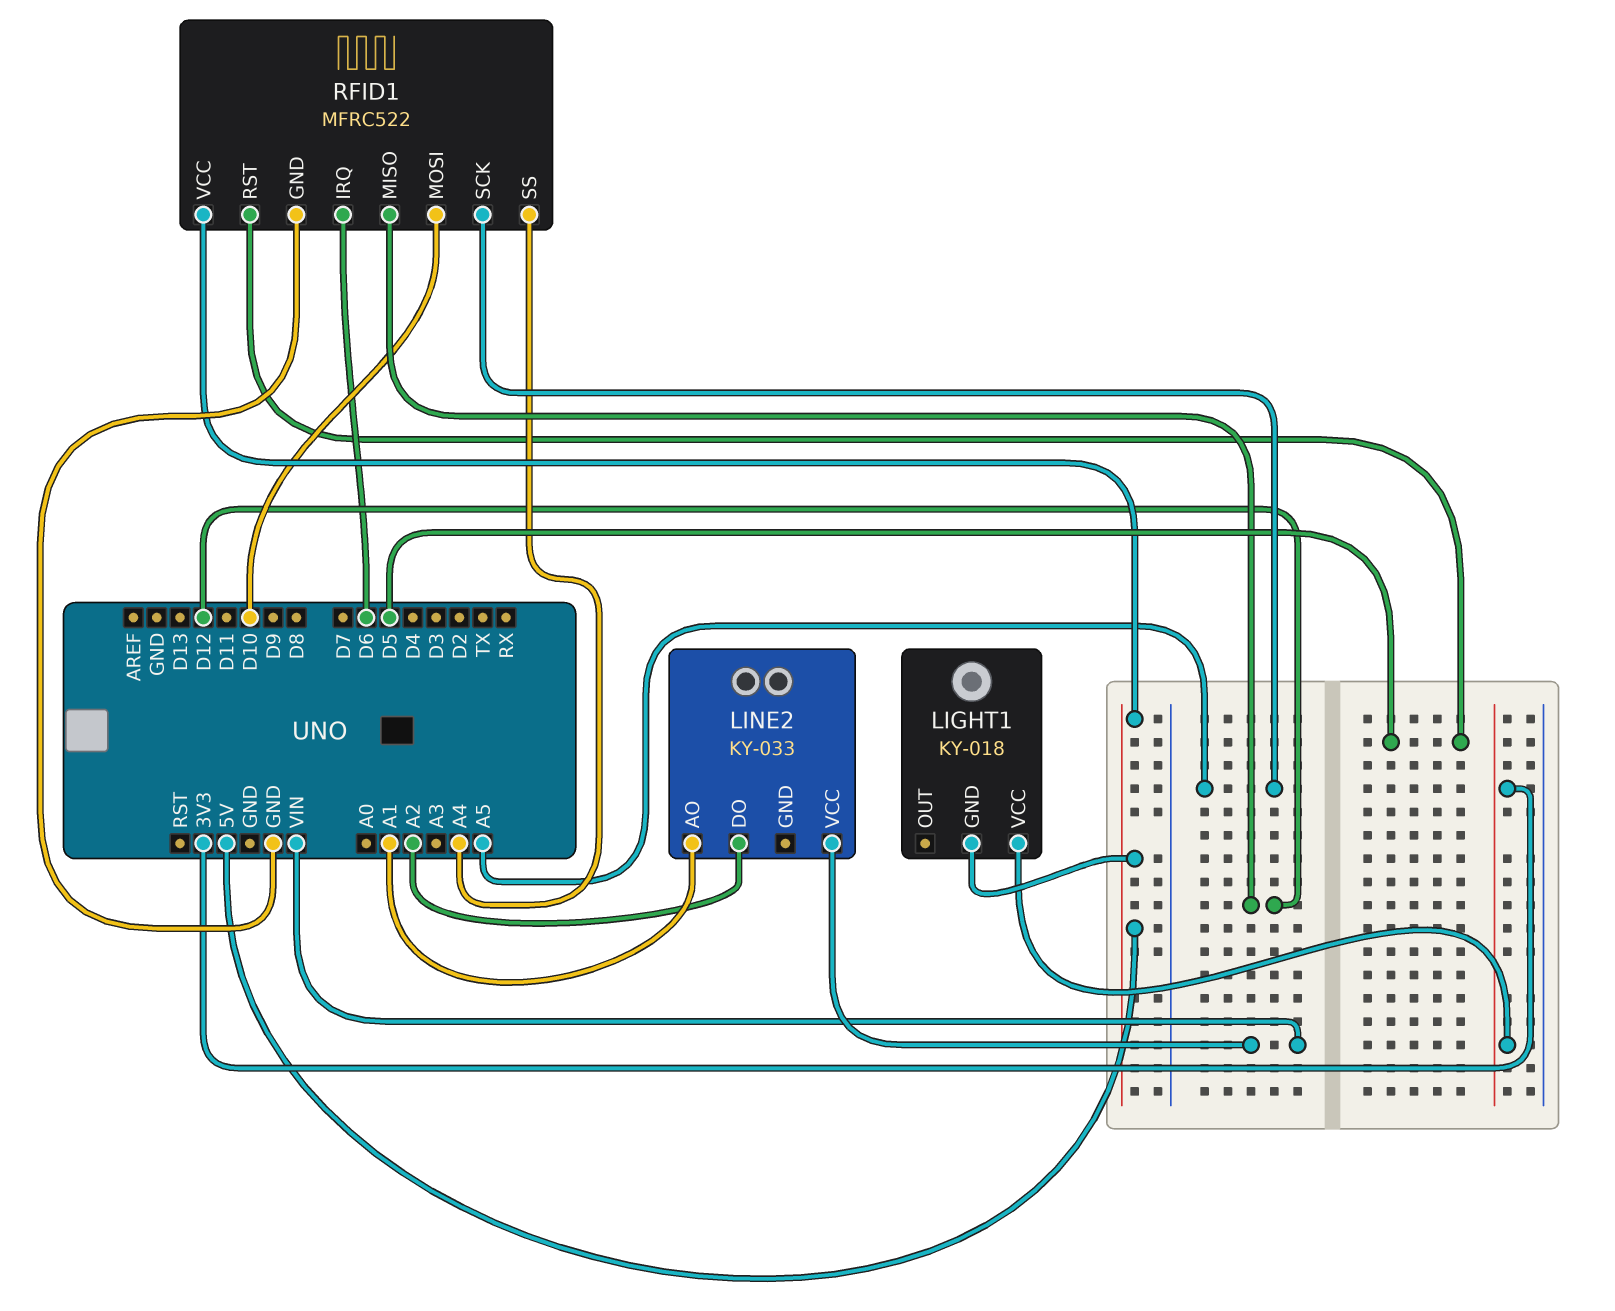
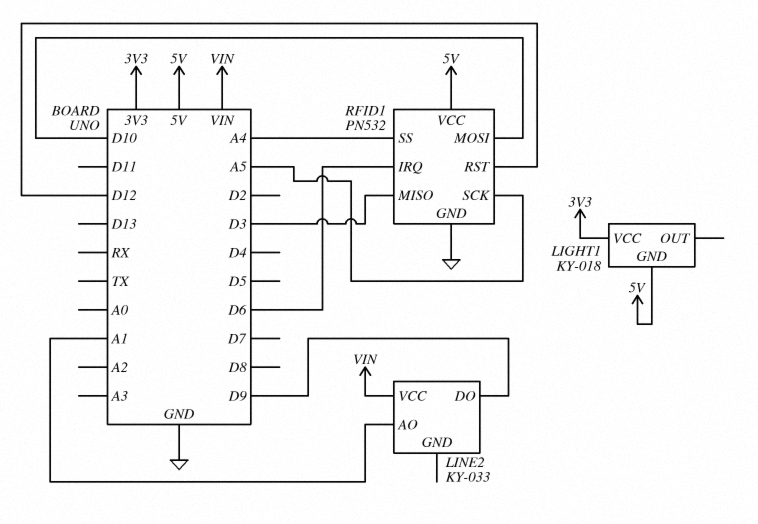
LINE2 pin DO: A2 -> D9
RFID1: MFRC522 -> PN532
RFID1 pin MISO: D12 -> D3
RFID1 pin RST: D5 -> D12

